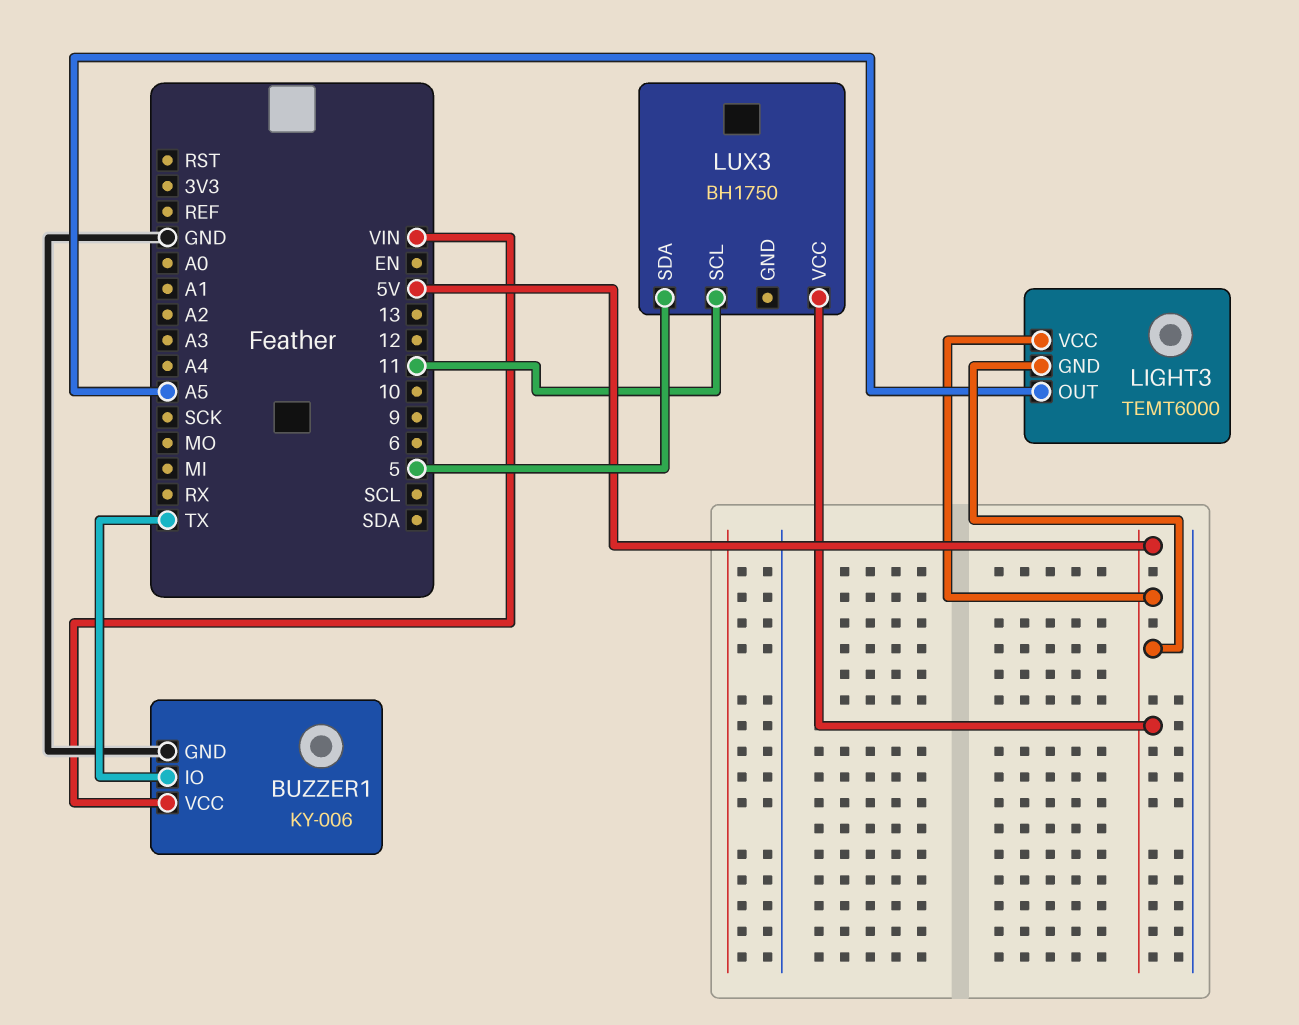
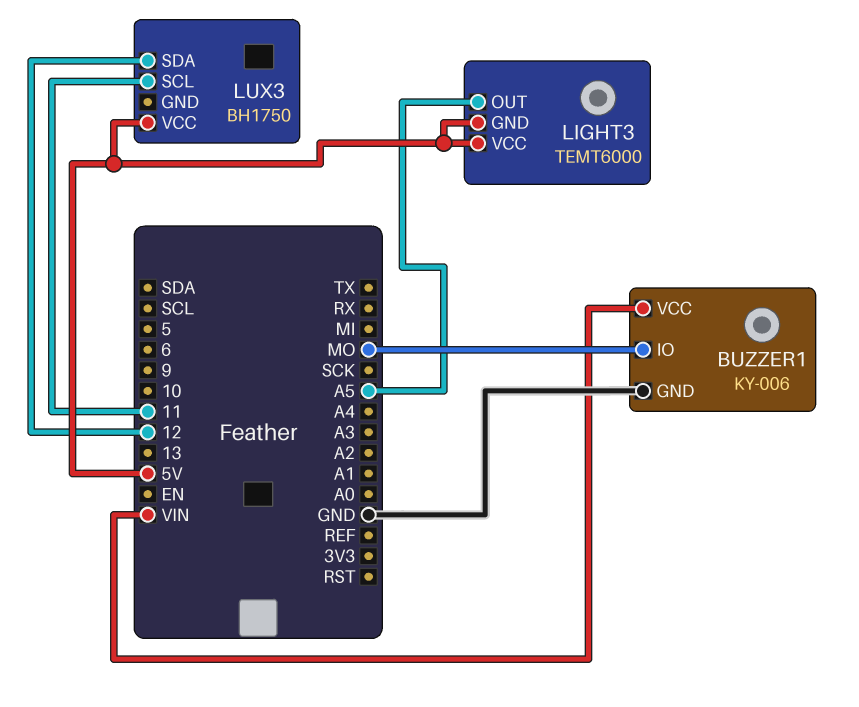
BUZZER1 pin IO: TX -> MO
LUX3 pin SDA: 5 -> 12

